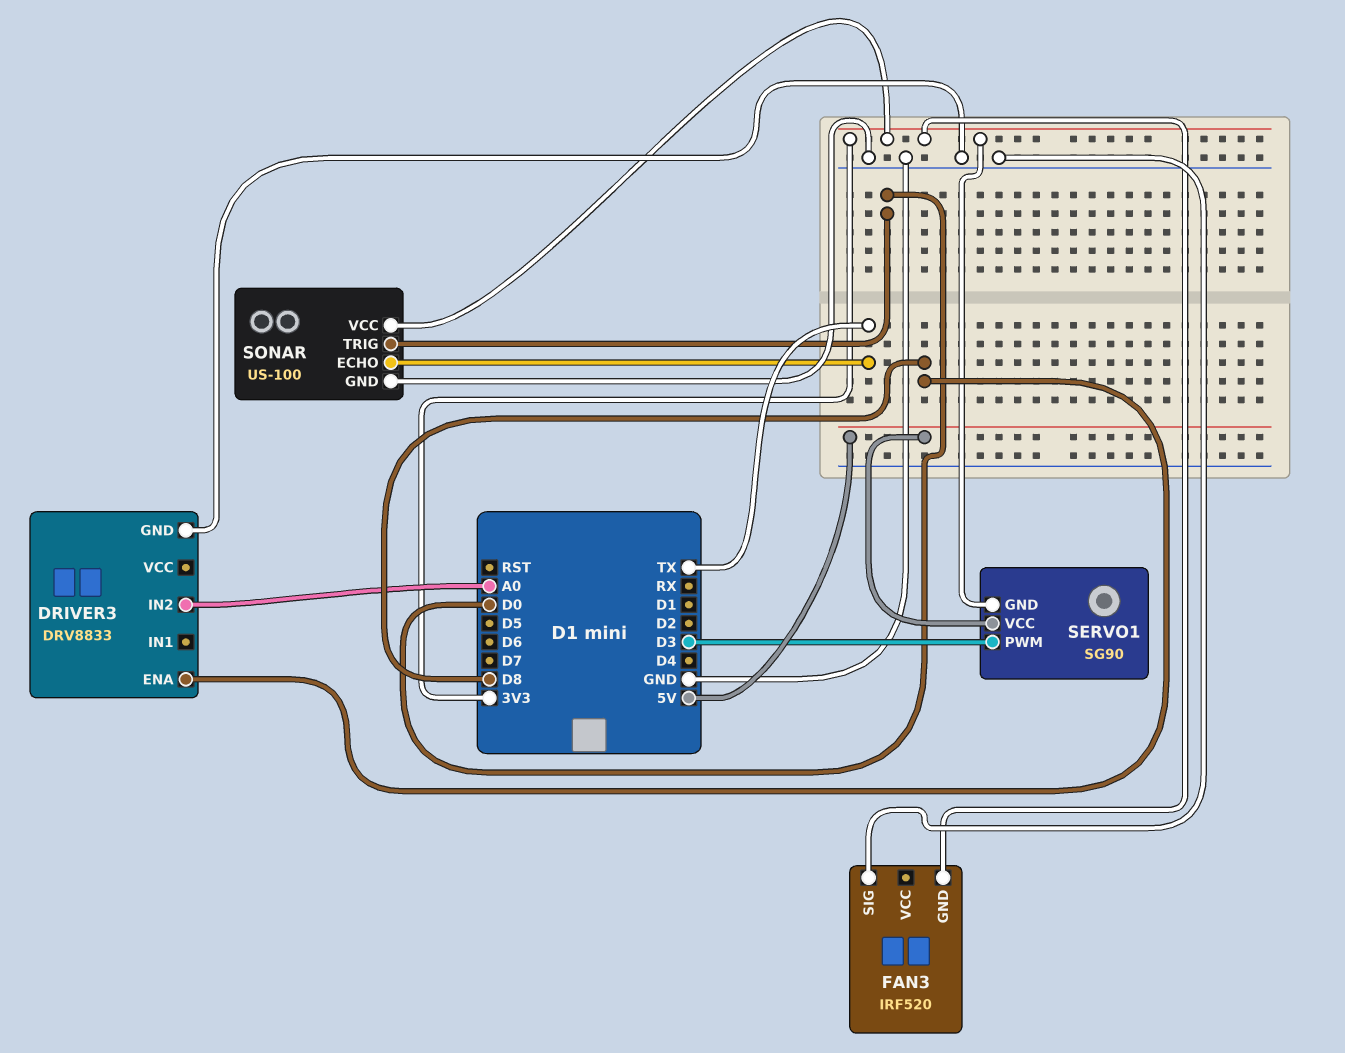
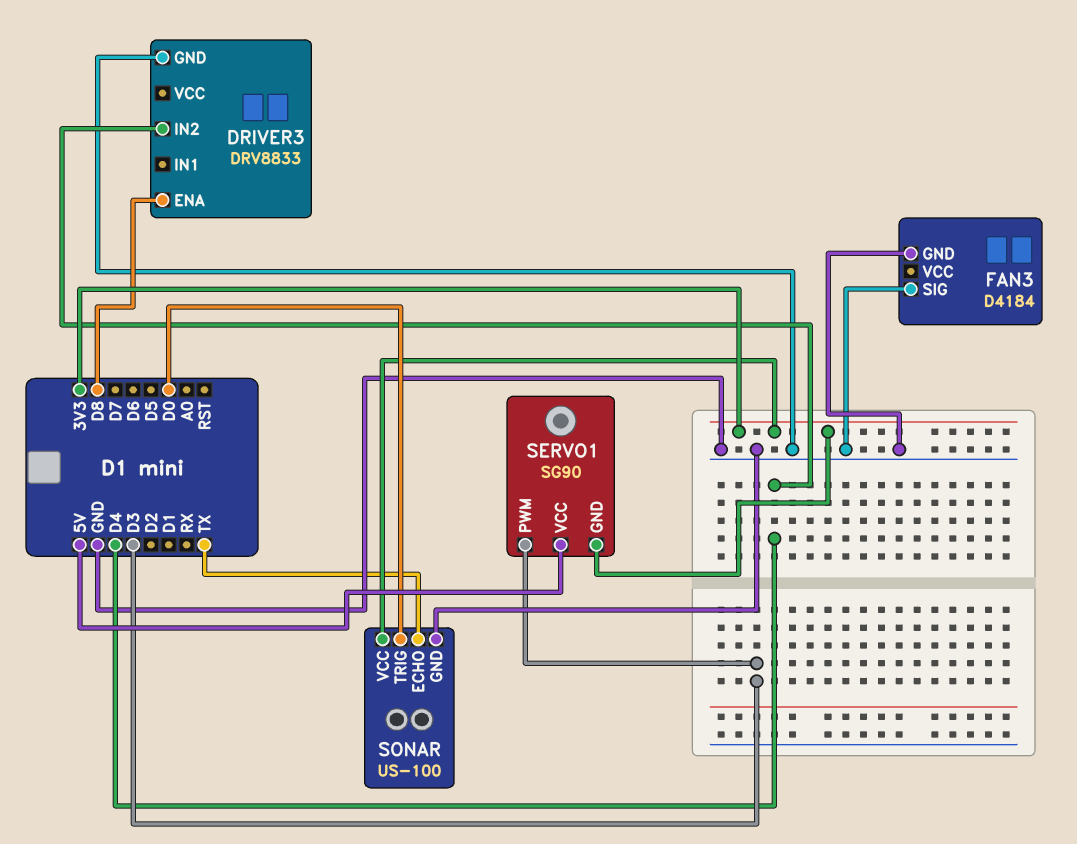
DRIVER3 pin IN2: A0 -> D4
FAN3: IRF520 -> D4184
FAN3 pin GND: 3V3 -> GND

